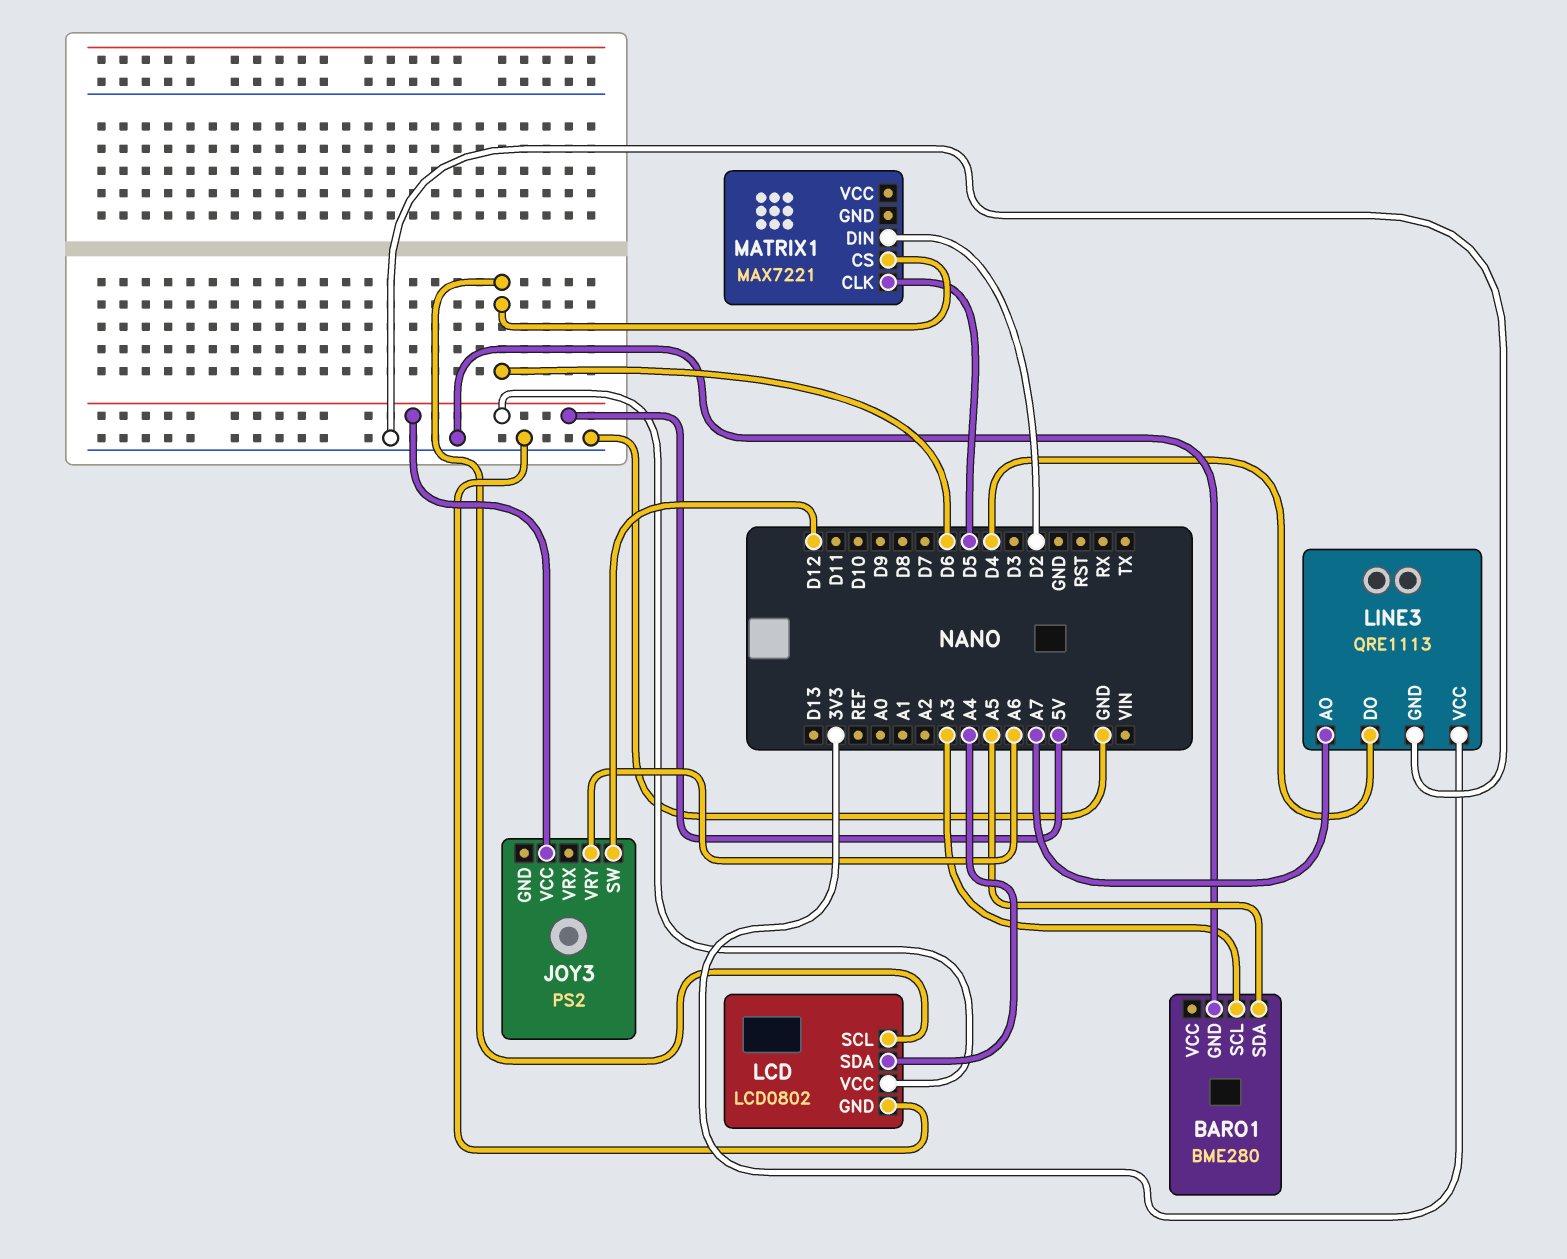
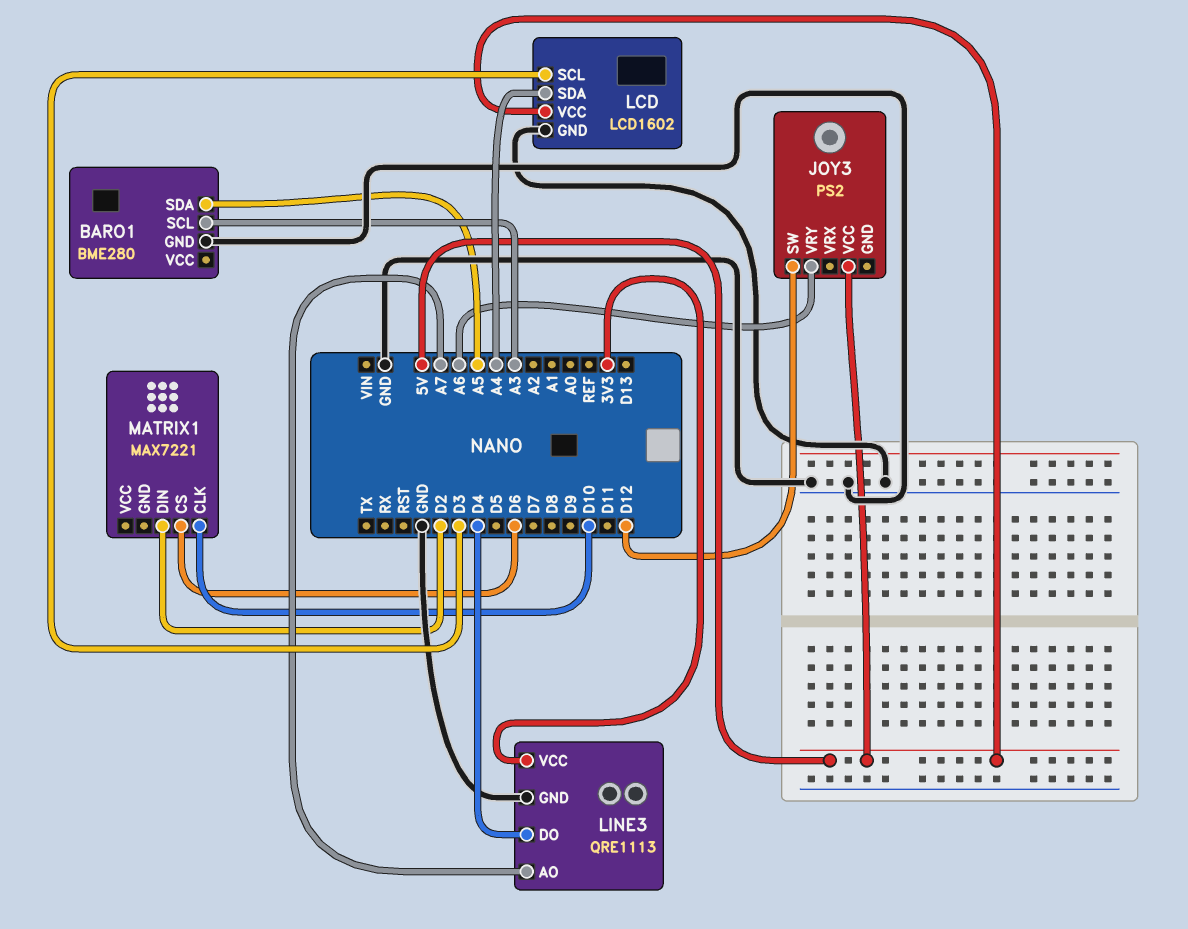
LCD: LCD0802 -> LCD1602
LCD pin SCL: D6 -> D3
MATRIX1 pin CLK: D5 -> D10

